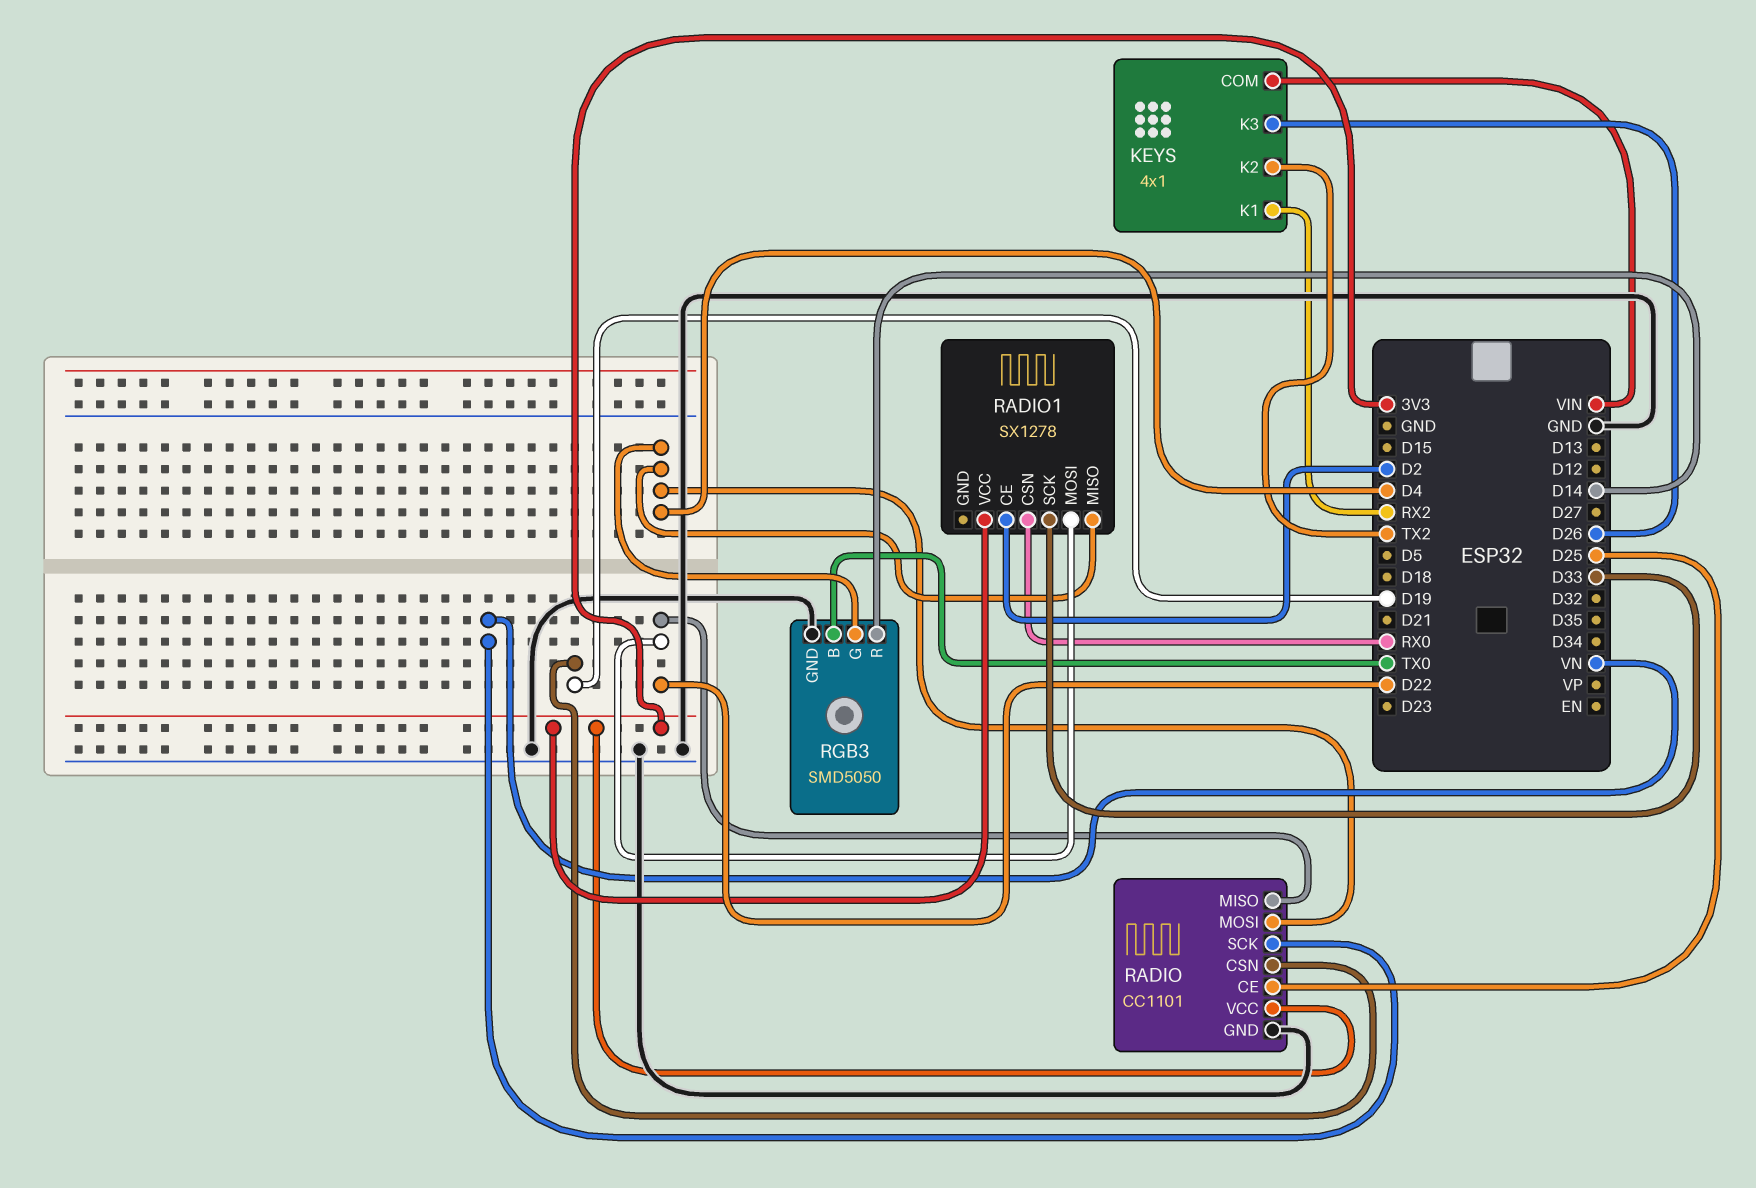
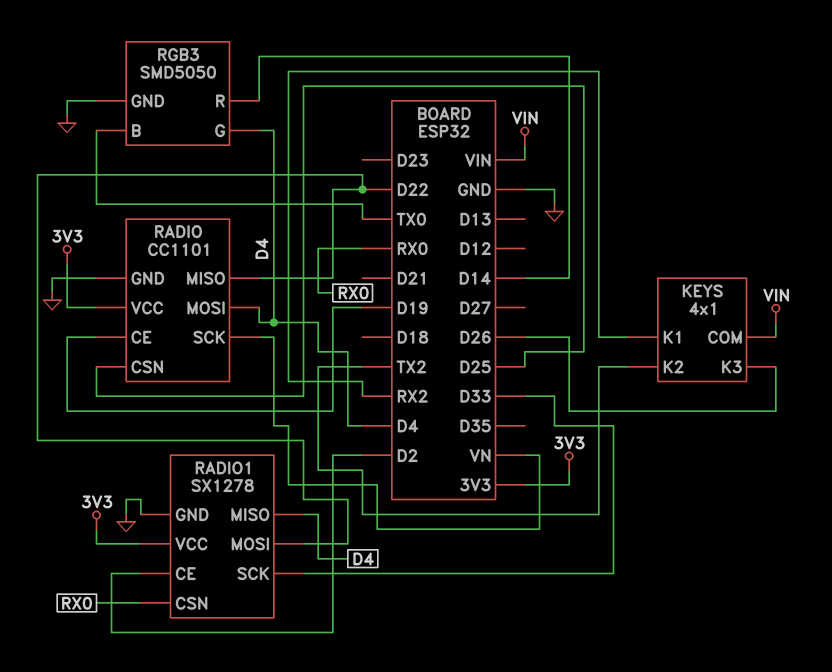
RADIO pin CE: D25 -> D19
RADIO pin CSN: D19 -> D25
RADIO1 pin GND: none -> GND

